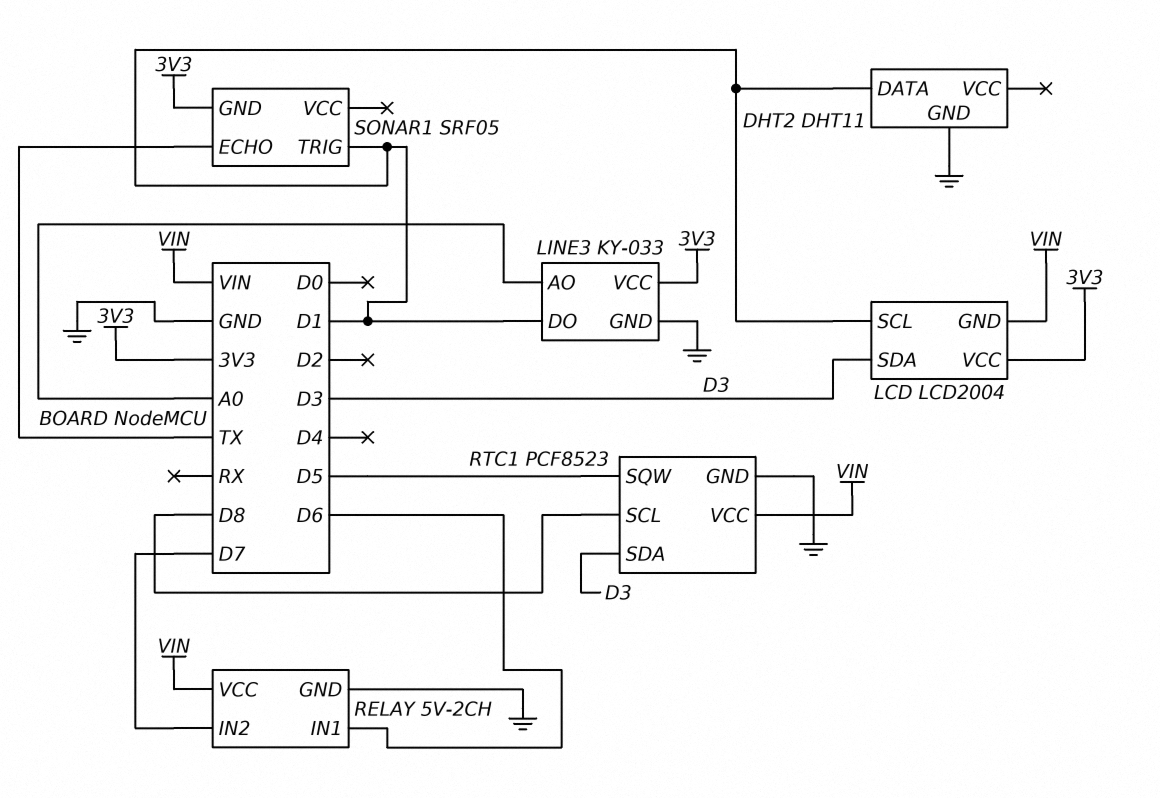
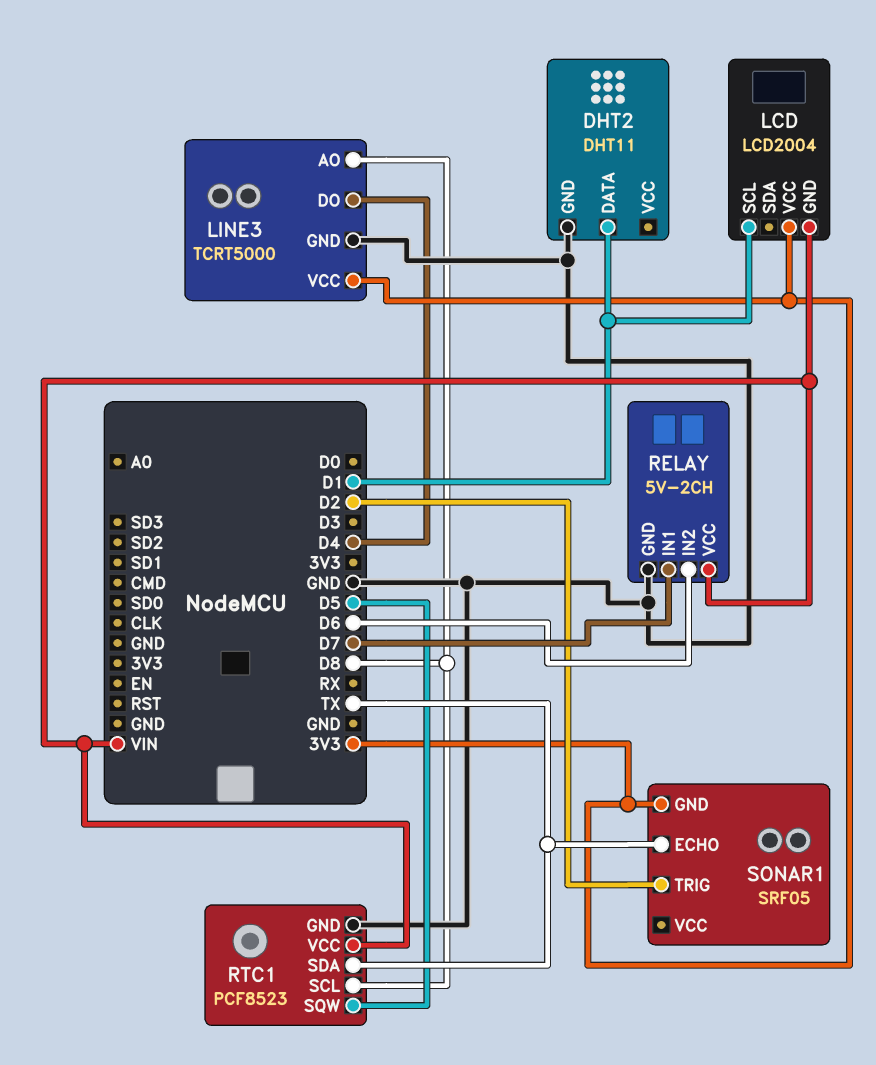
LCD pin SDA: D3 -> none
LINE3: KY-033 -> TCRT5000
LINE3 pin AO: A0 -> D8
LINE3 pin DO: D1 -> D4
RELAY pin IN1: D6 -> D7
RELAY pin IN2: D7 -> D6
RTC1 pin SDA: D3 -> TX
SONAR1 pin TRIG: D1 -> D2

